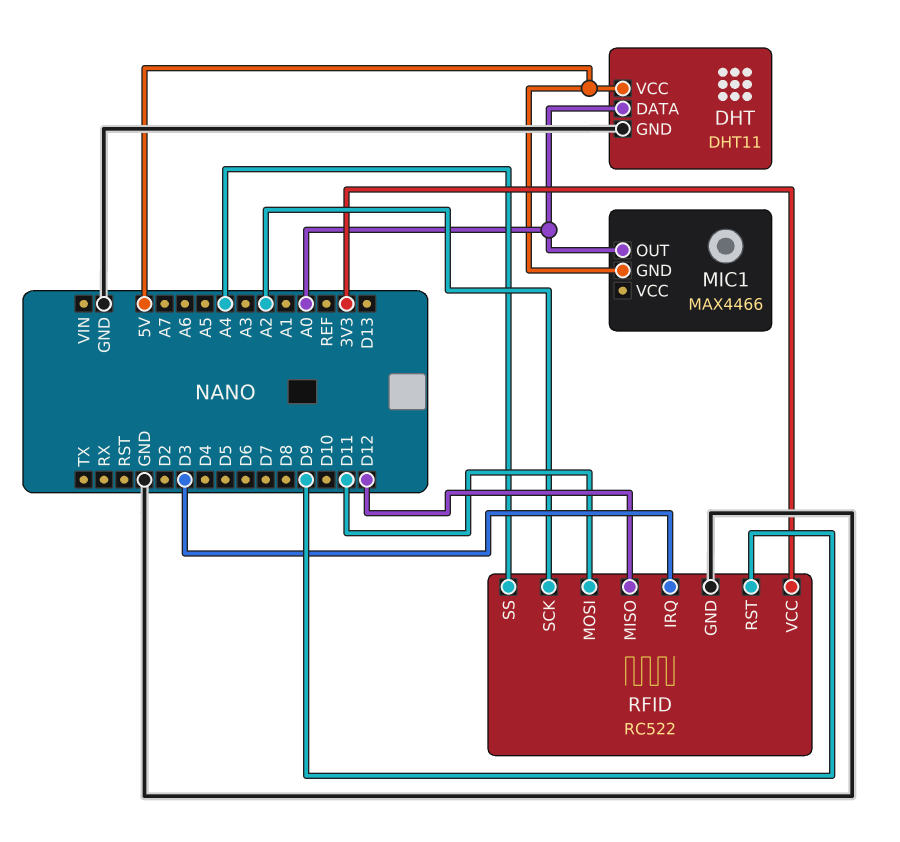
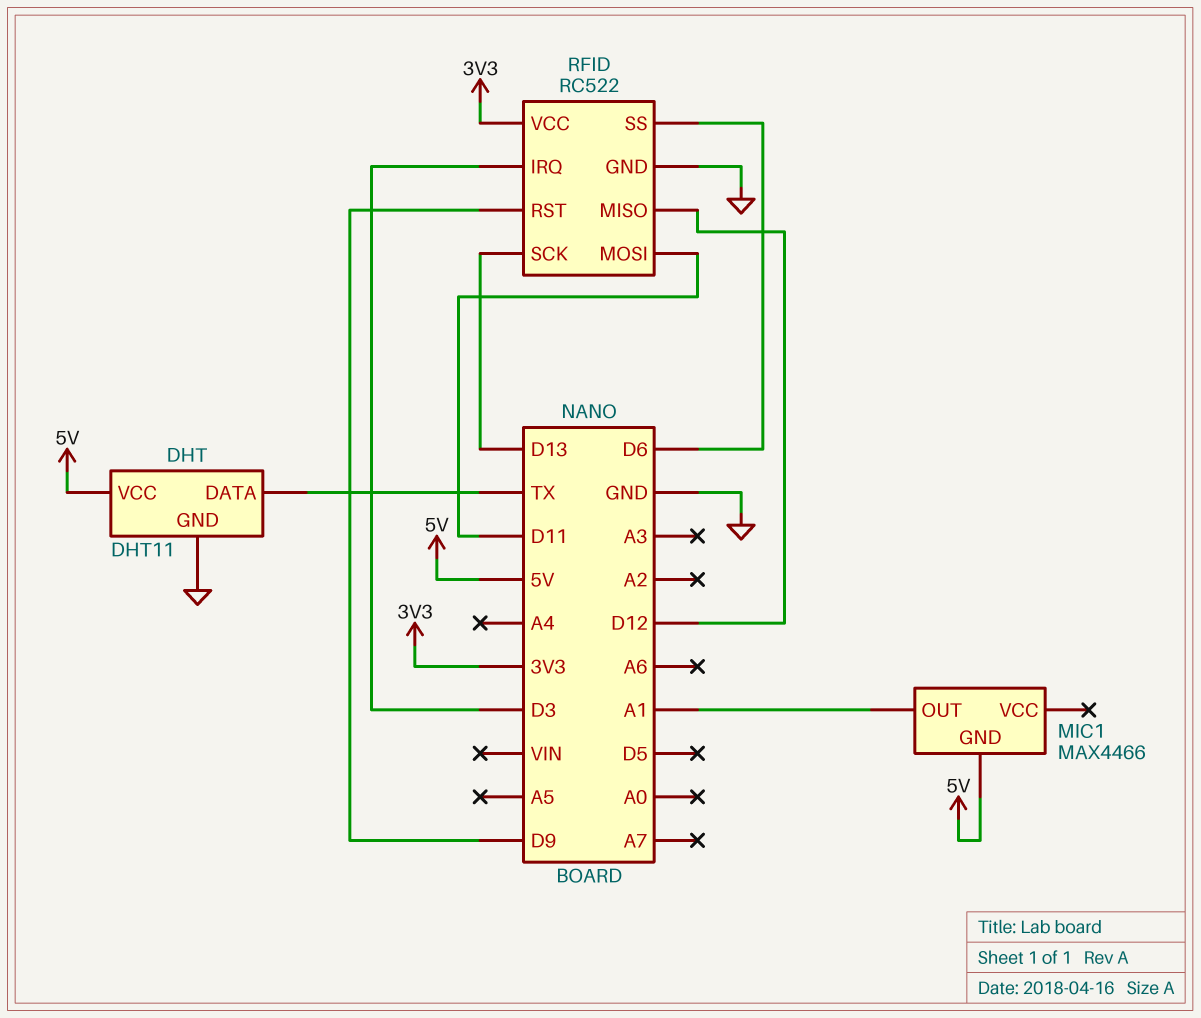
DHT pin DATA: A0 -> TX
MIC1 pin OUT: A0 -> A1
RFID pin SCK: A2 -> D13
RFID pin SS: A4 -> D6

